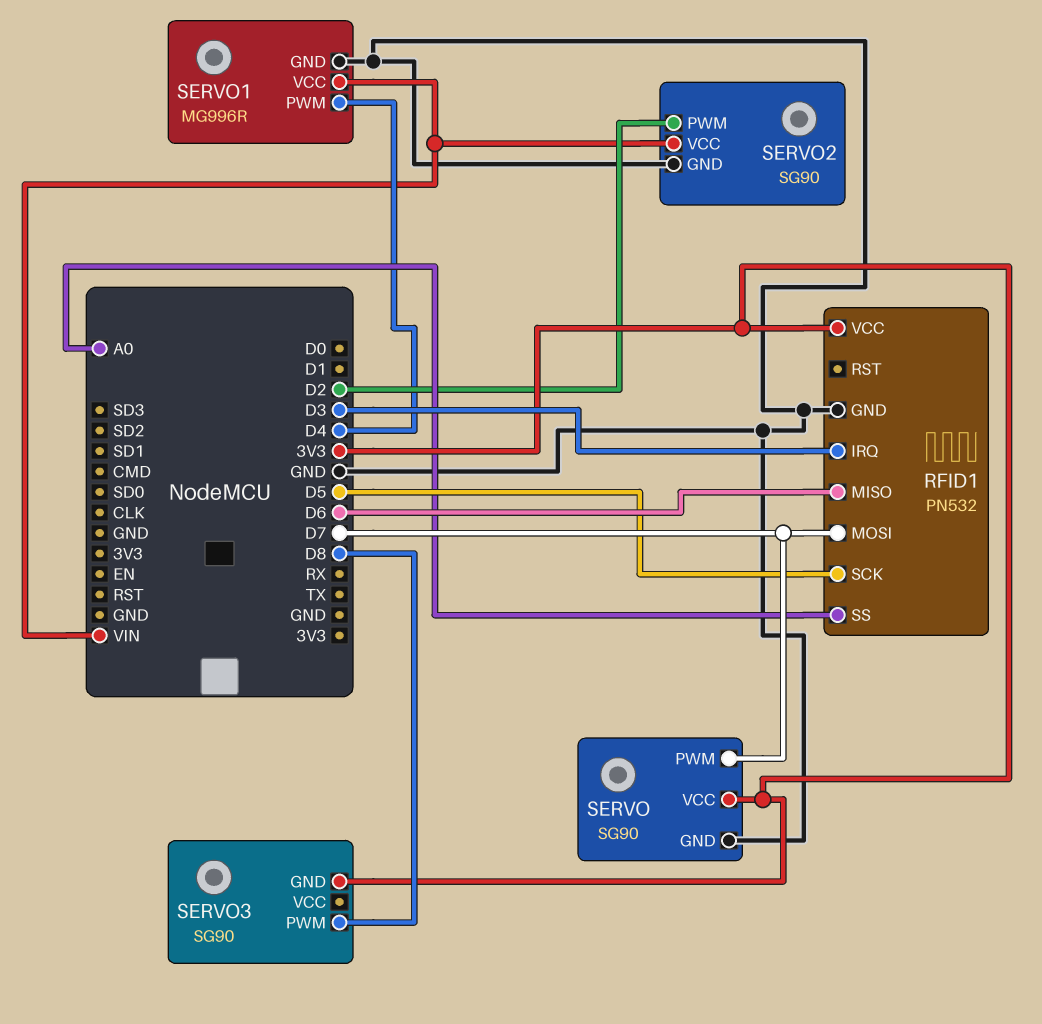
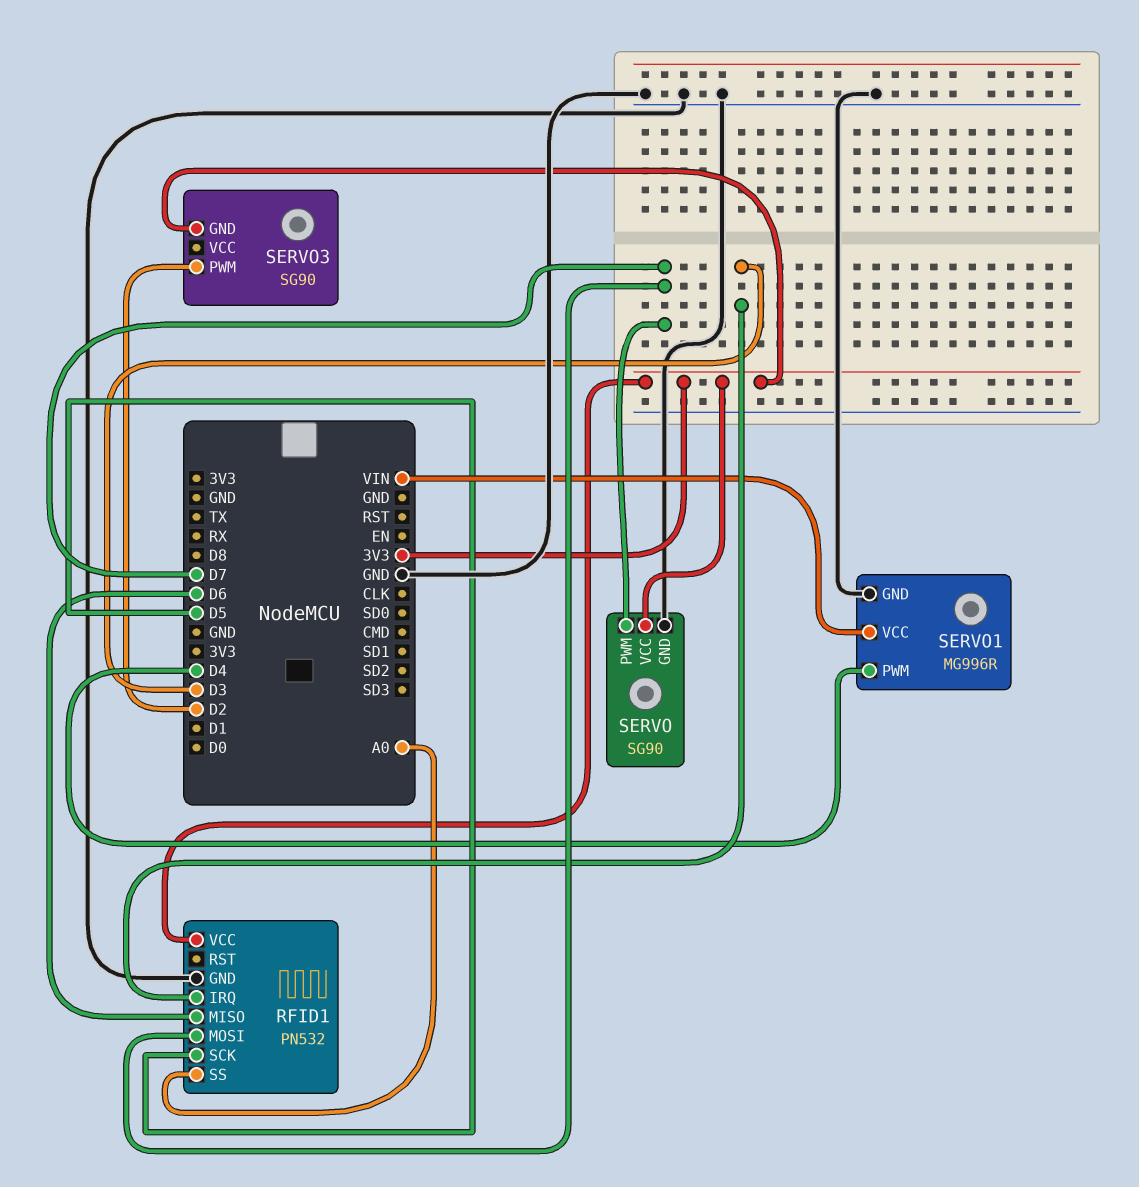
SERVO2: SG90 -> none
SERVO2 pin GND: GND -> none
SERVO2 pin PWM: D2 -> none
SERVO2 pin VCC: VIN -> none
SERVO3 pin PWM: D8 -> D2

